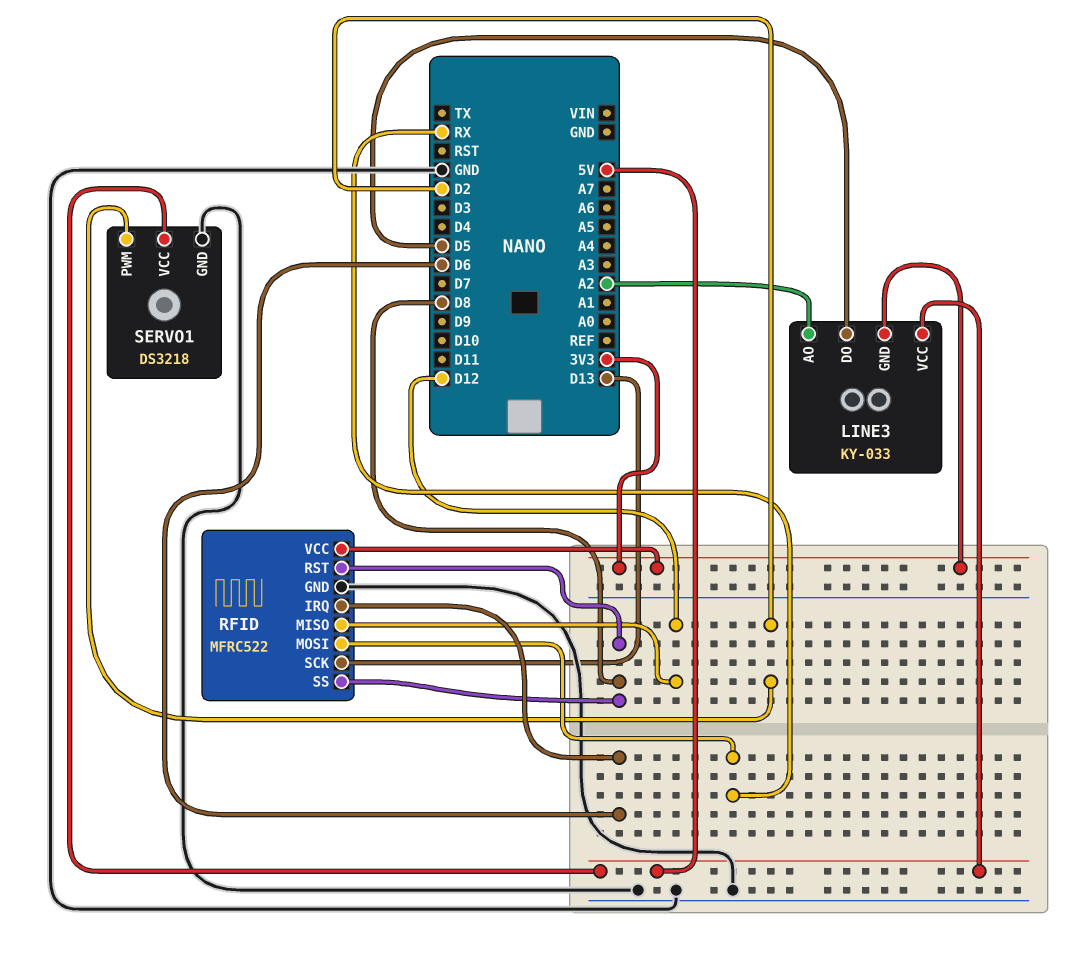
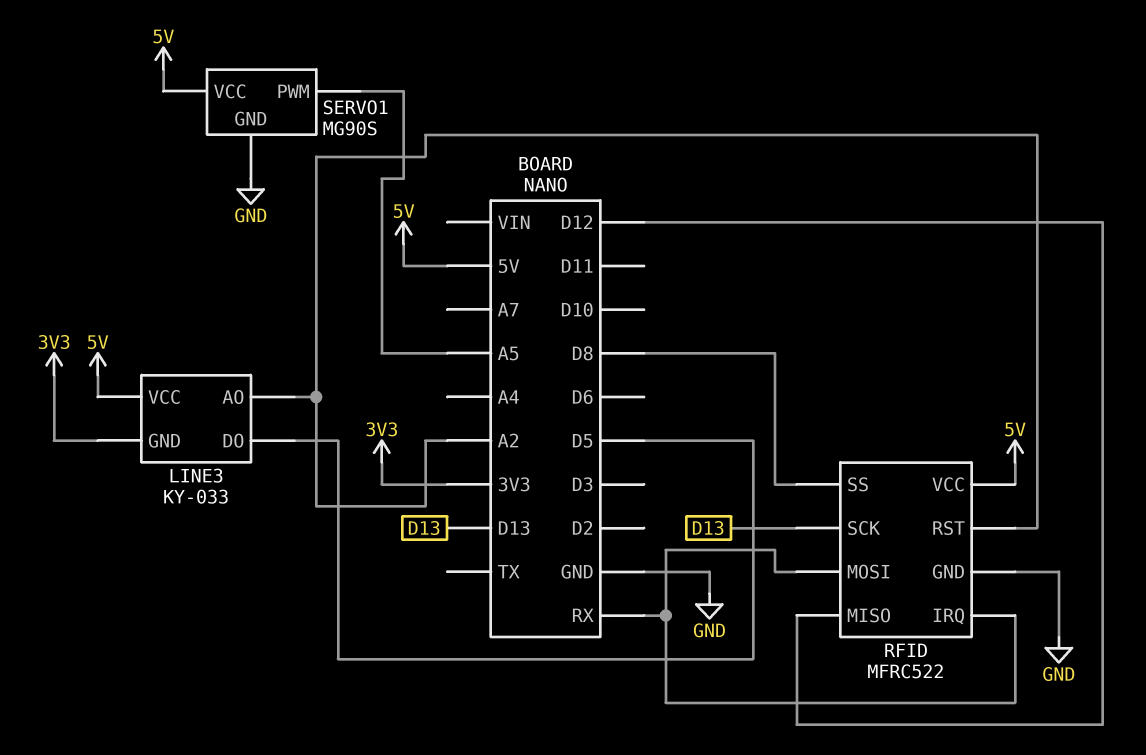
RFID pin IRQ: D6 -> RX
RFID pin RST: D8 -> A2
RFID pin VCC: 3V3 -> 5V
SERVO1: DS3218 -> MG90S
SERVO1 pin PWM: D2 -> A5

